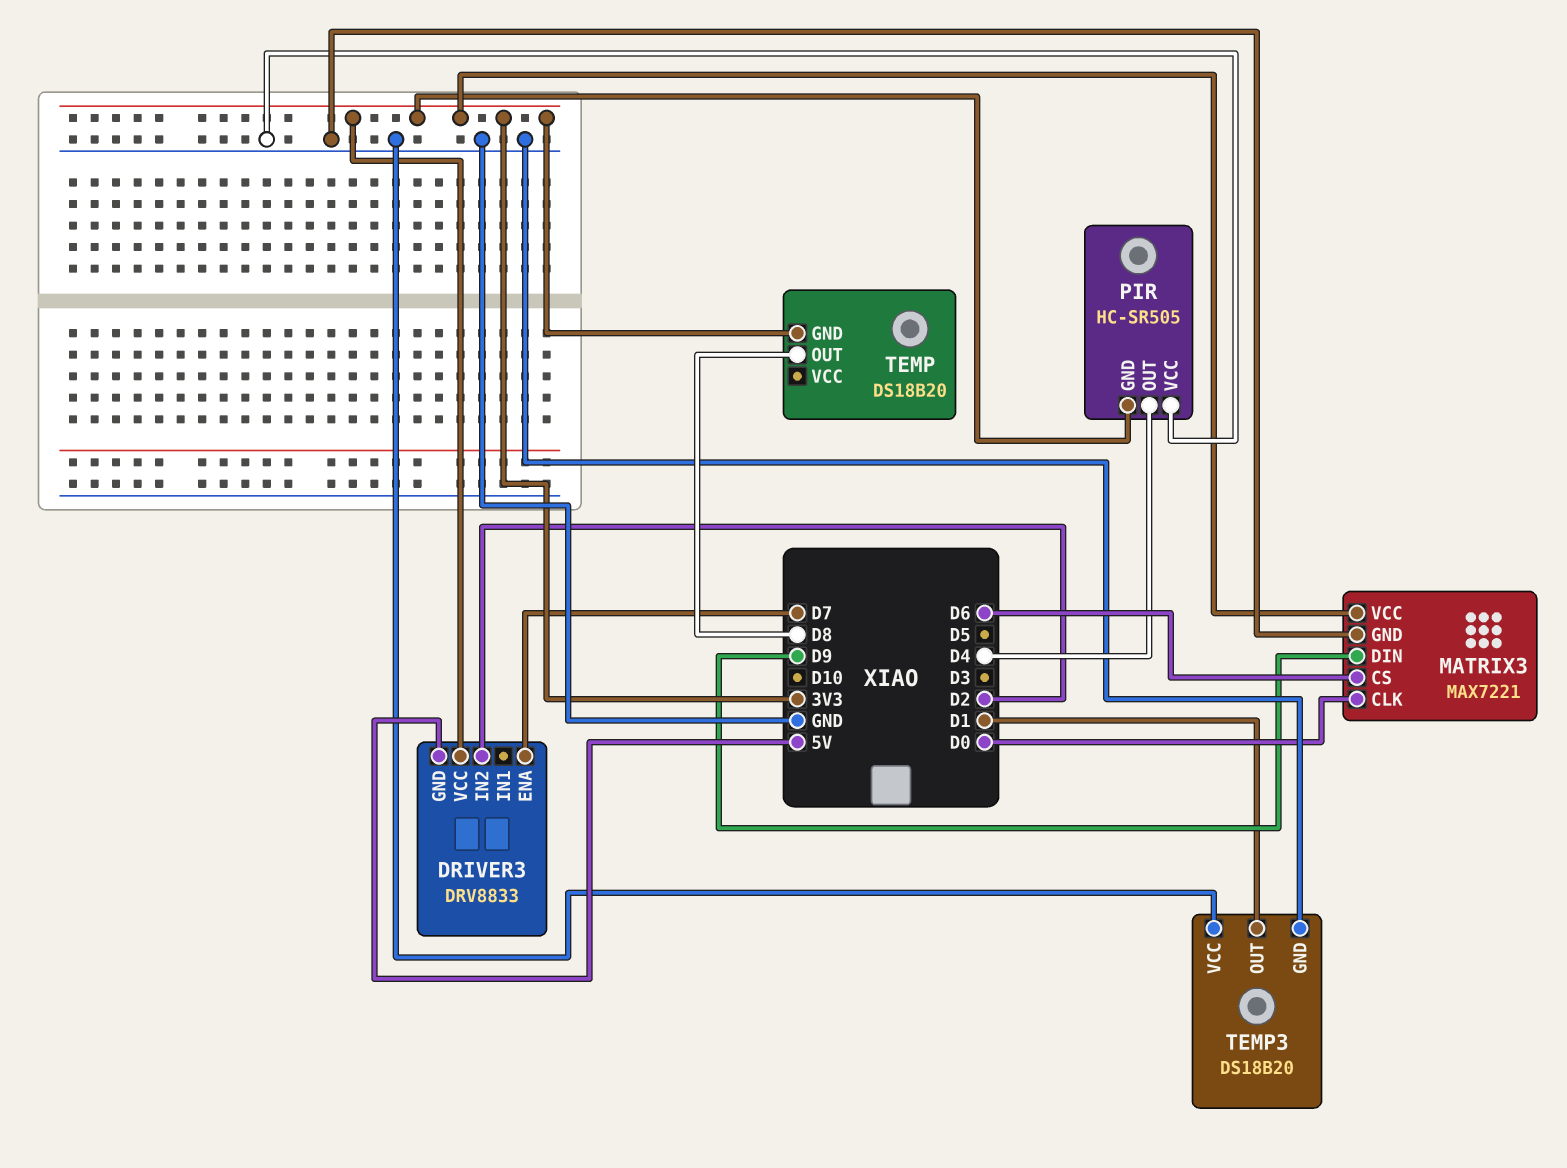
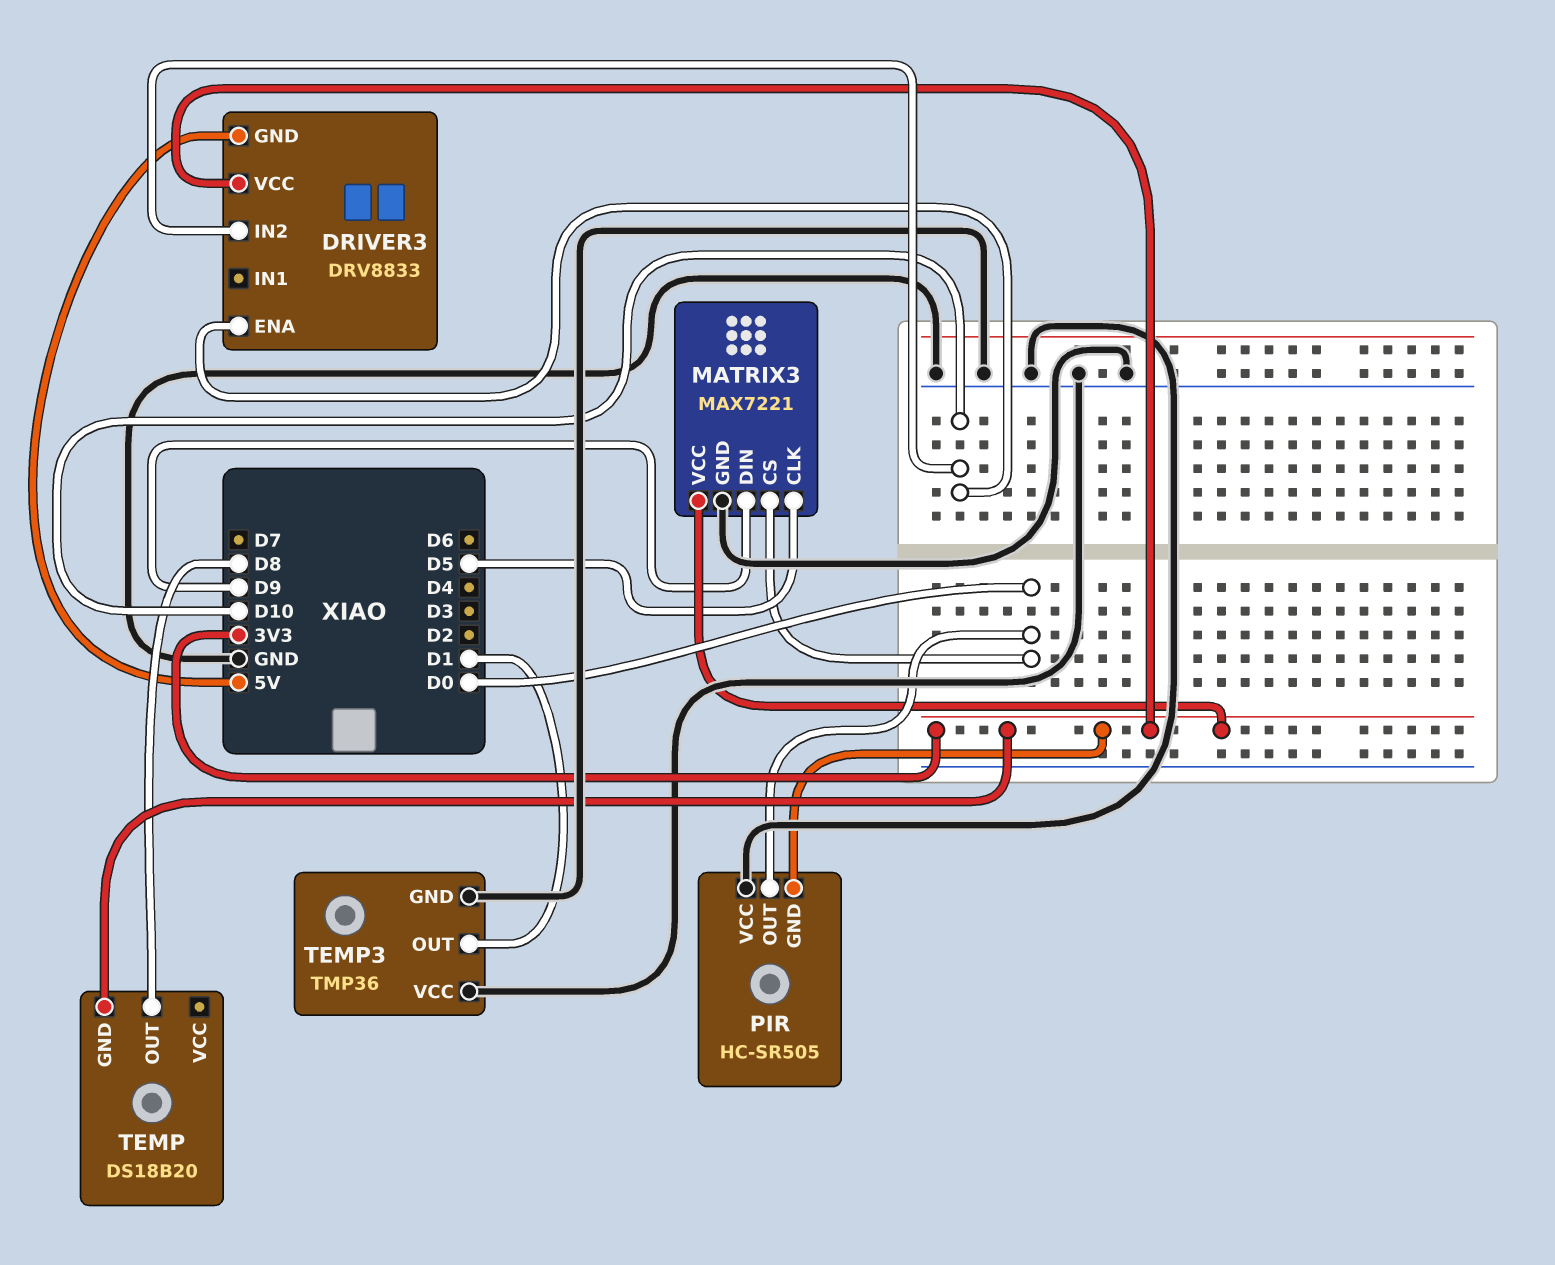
DRIVER3 pin ENA: D7 -> D10
DRIVER3 pin IN2: D2 -> D10
MATRIX3 pin CLK: D0 -> D5
MATRIX3 pin CS: D6 -> D0
PIR pin OUT: D4 -> D0
TEMP3: DS18B20 -> TMP36

